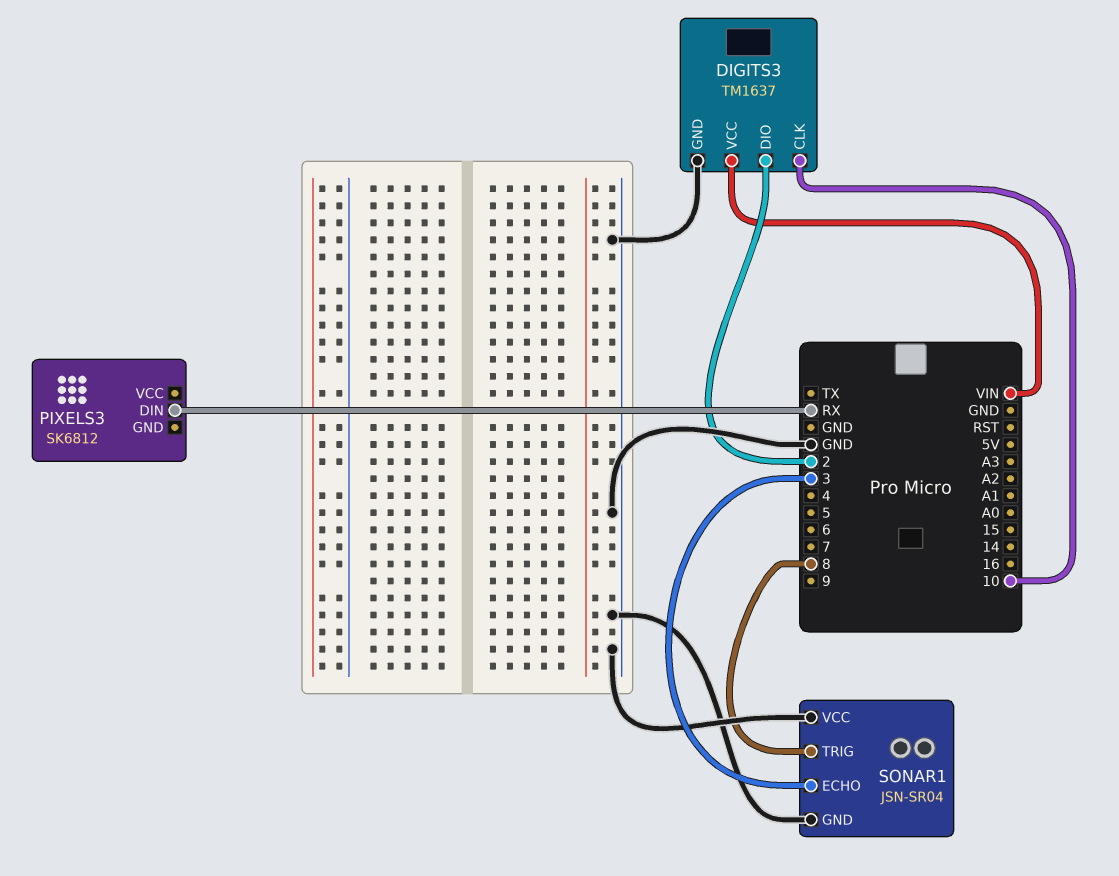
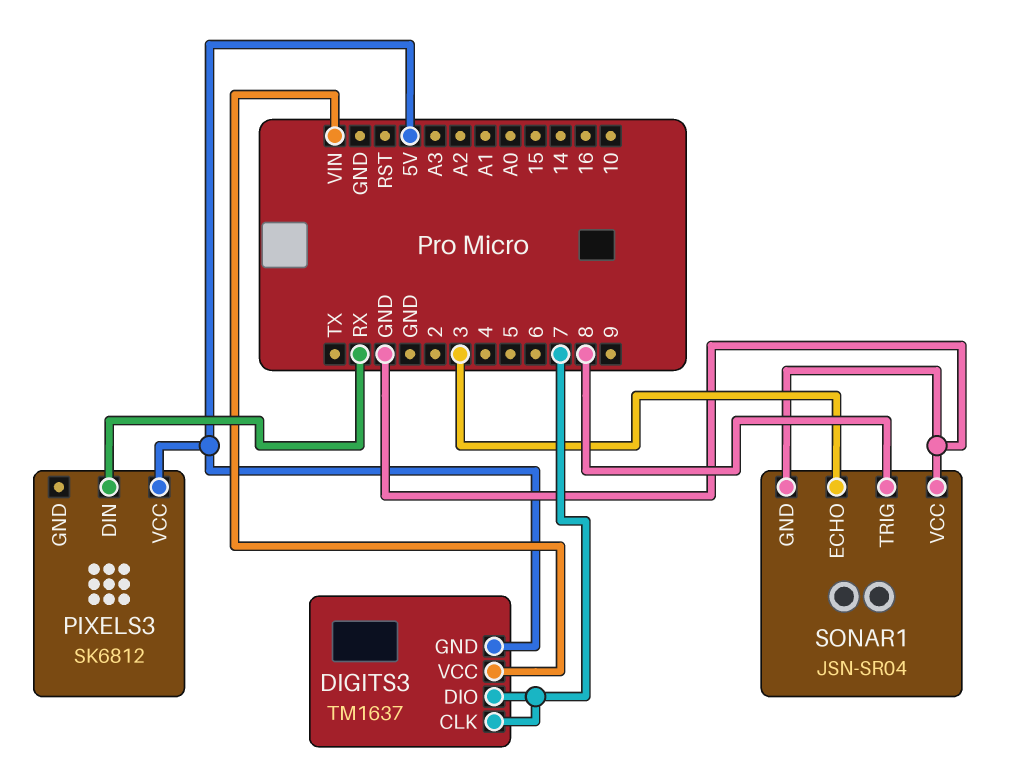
DIGITS3 pin CLK: 10 -> 7
DIGITS3 pin DIO: 2 -> 7
DIGITS3 pin GND: GND -> 5V
PIXELS3 pin VCC: none -> 5V

